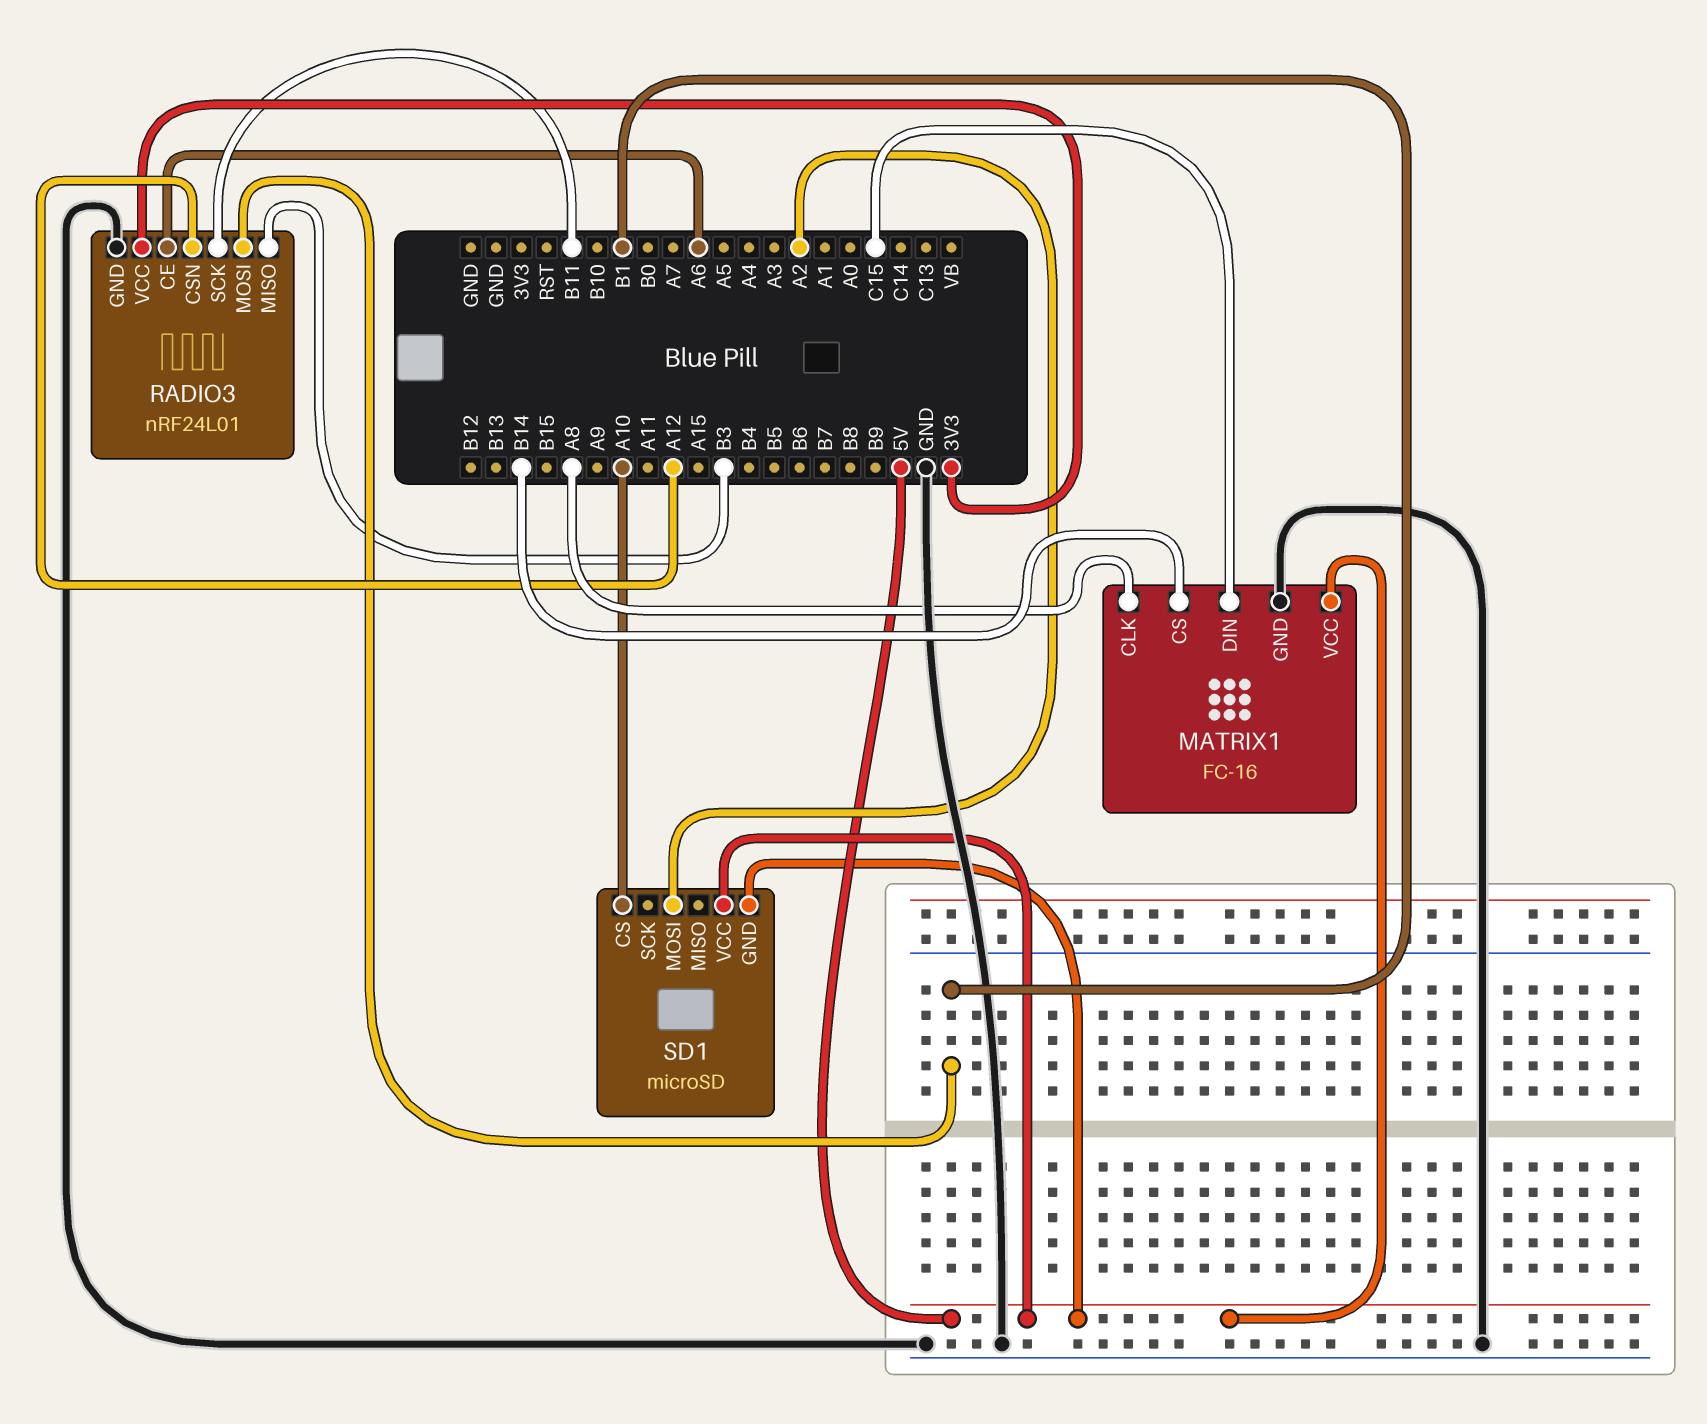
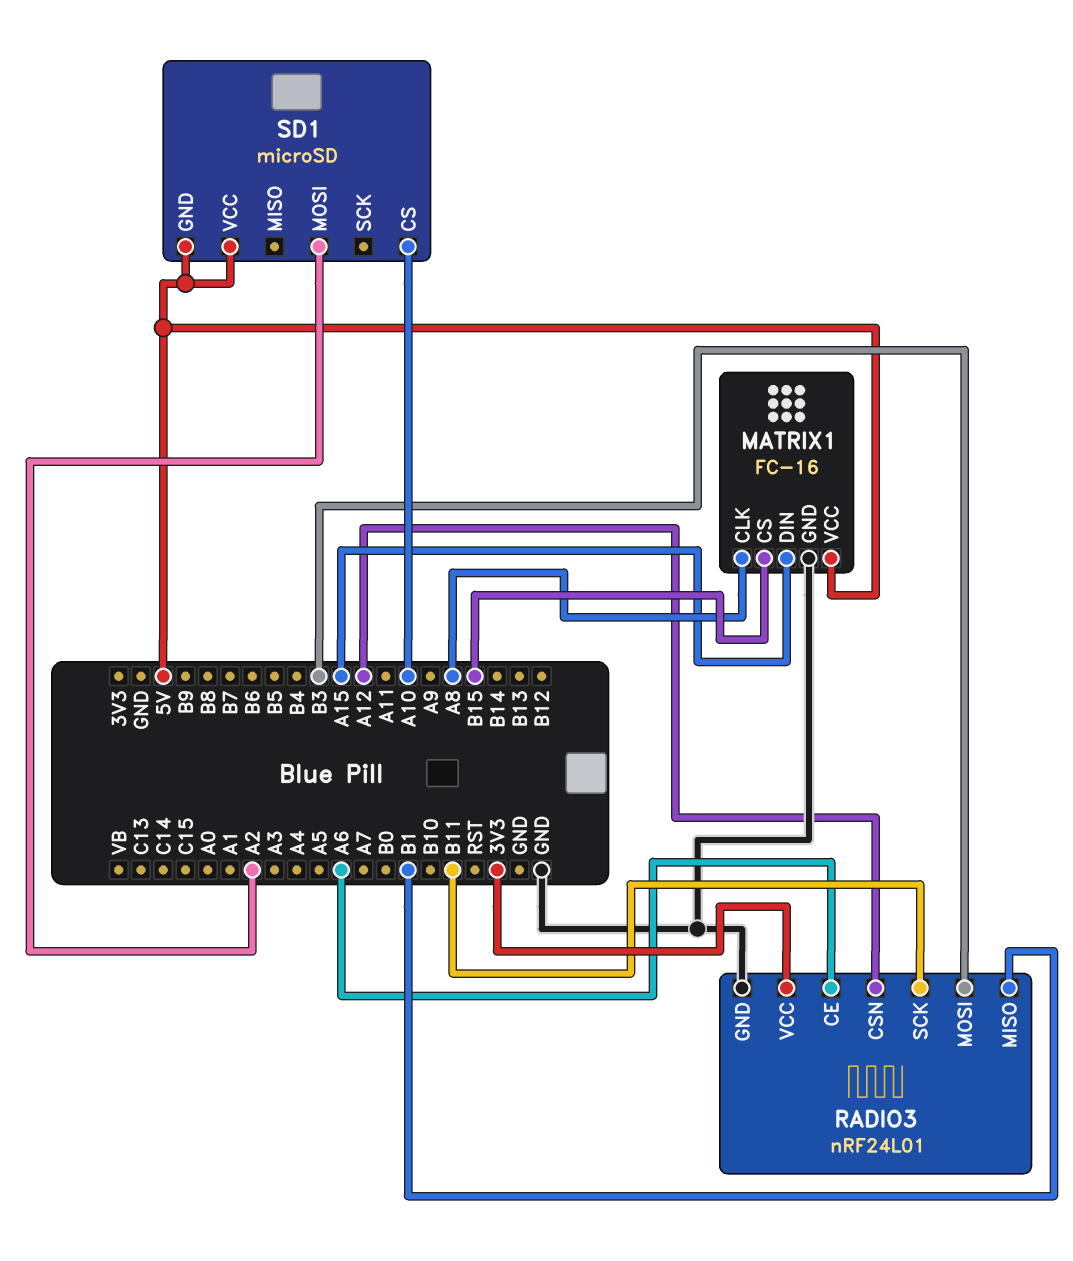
MATRIX1 pin CS: B14 -> B15
MATRIX1 pin DIN: C15 -> A15
RADIO3 pin MISO: B3 -> B1
RADIO3 pin MOSI: B1 -> B3

